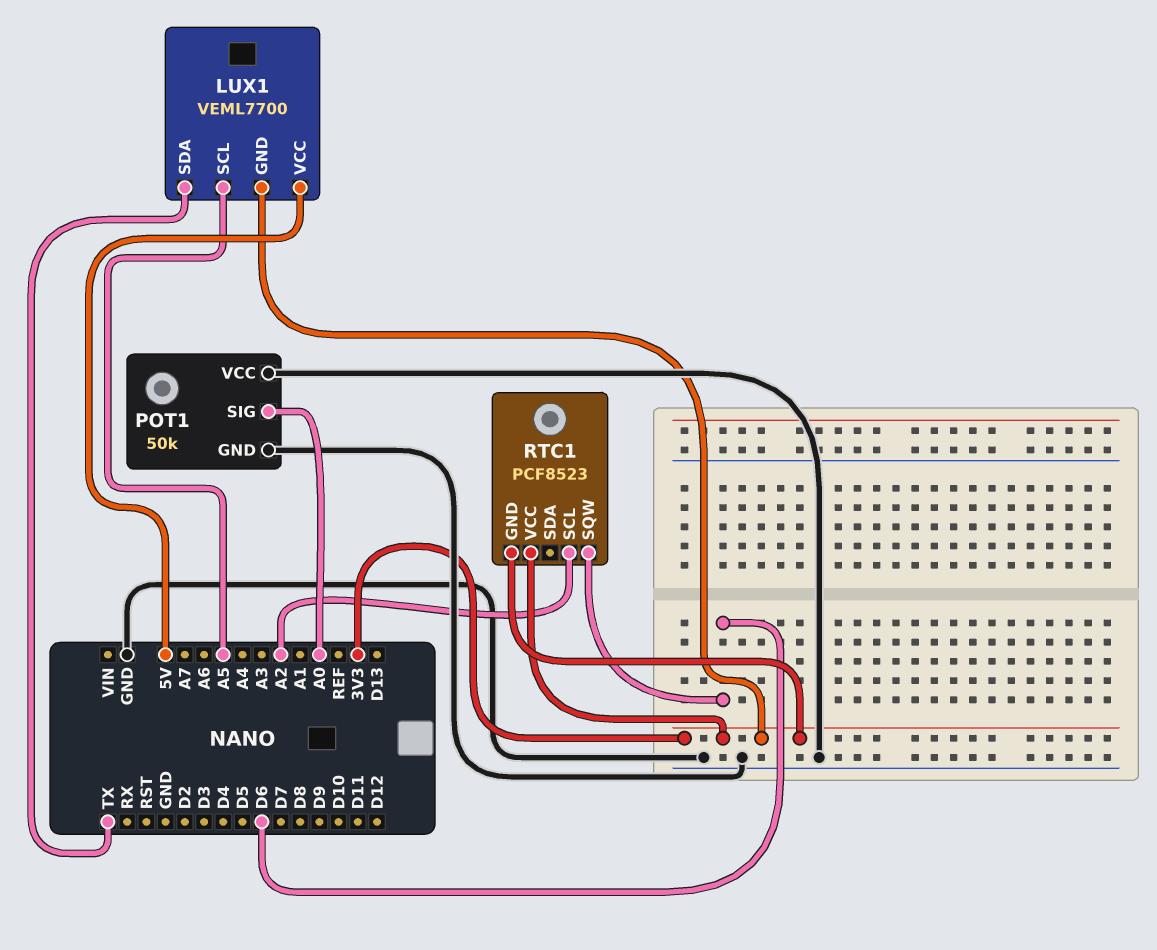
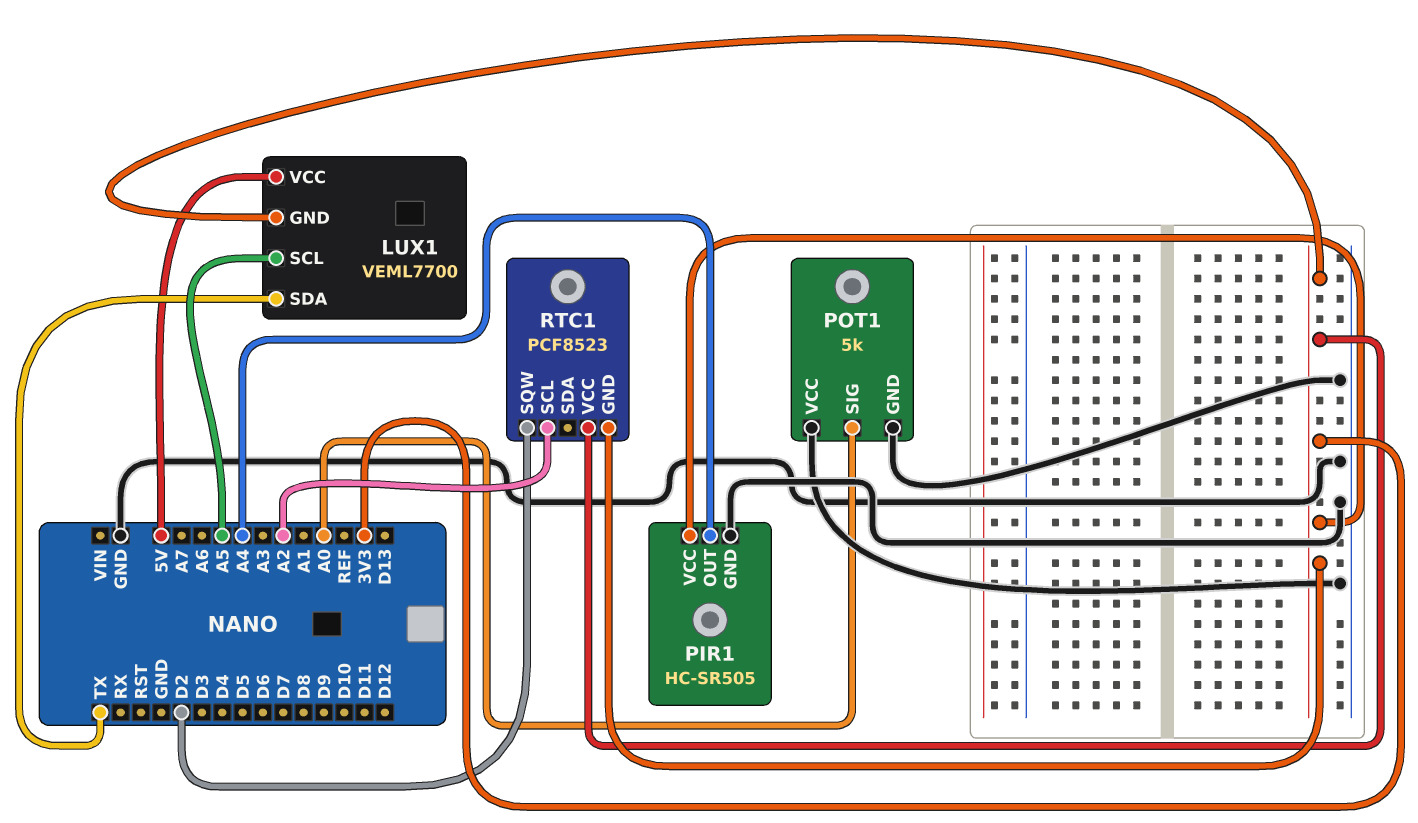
PIR1: none -> HC-SR505
PIR1 pin GND: none -> GND
PIR1 pin OUT: none -> A4
PIR1 pin VCC: none -> 3V3
POT1: 50k -> 5k
RTC1 pin SQW: D6 -> D2

